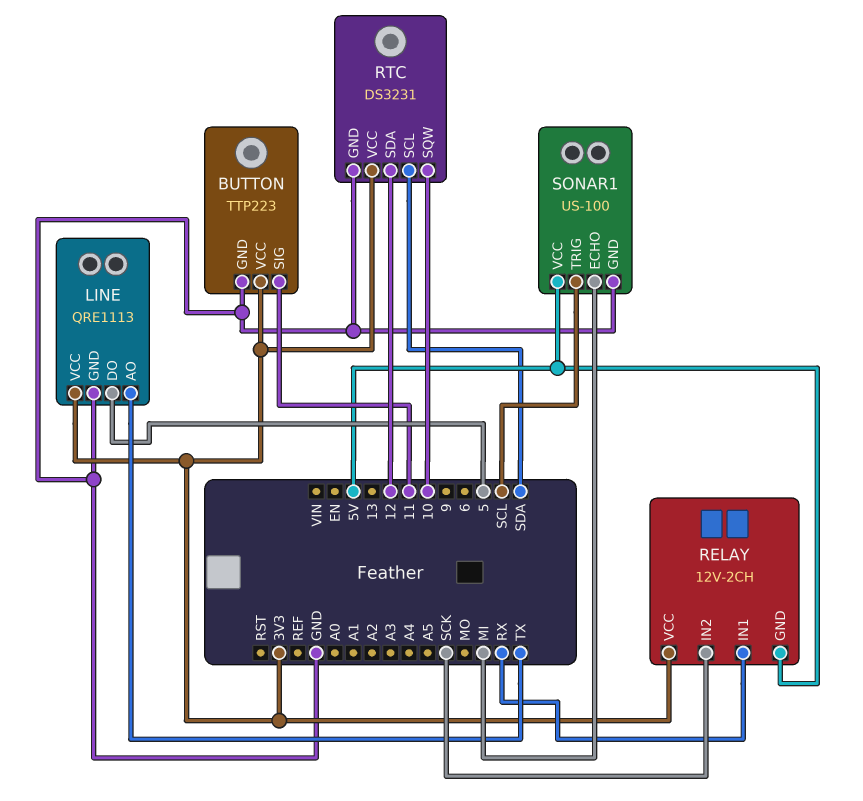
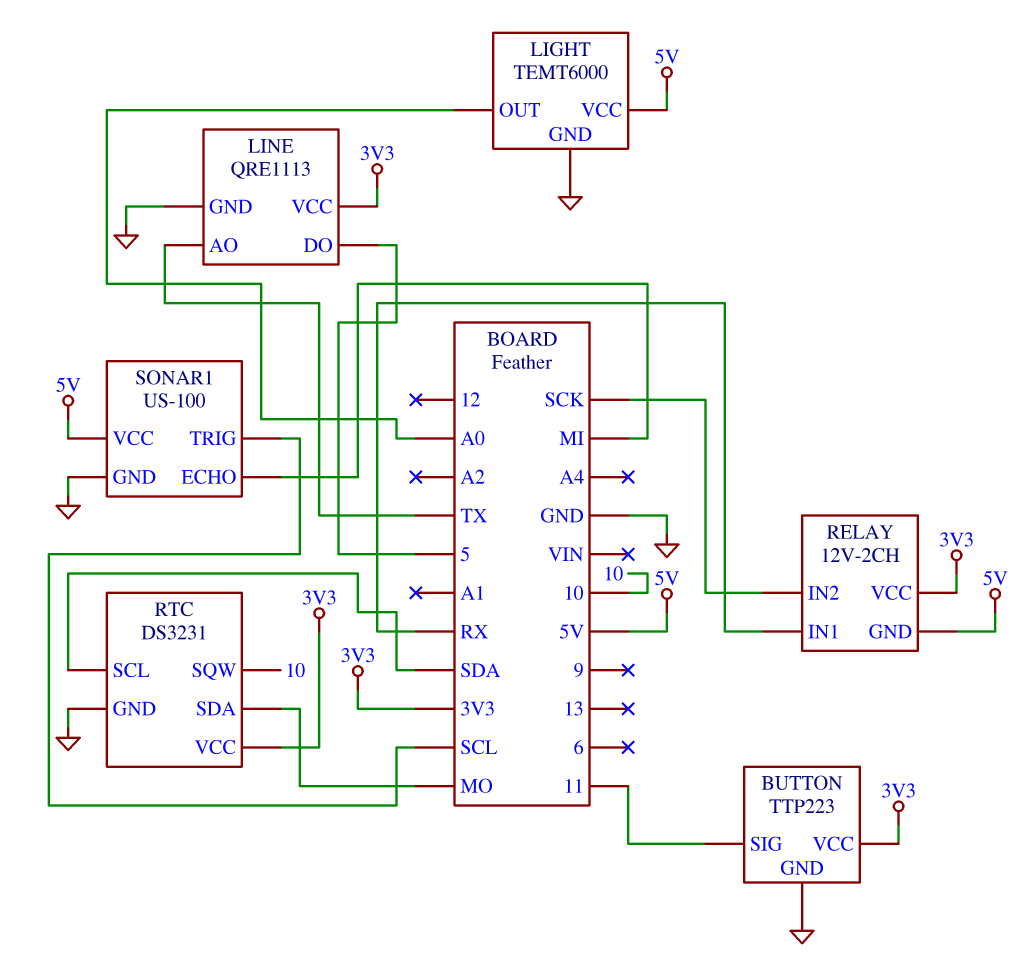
LIGHT: none -> TEMT6000
LIGHT pin GND: none -> GND
LIGHT pin OUT: none -> A0
LIGHT pin VCC: none -> 5V
RTC pin SDA: 12 -> MO

